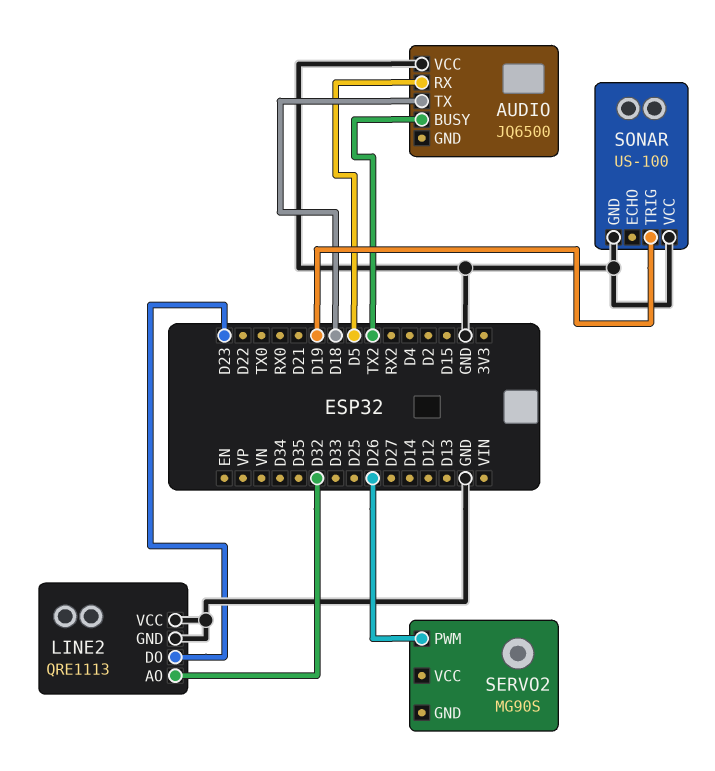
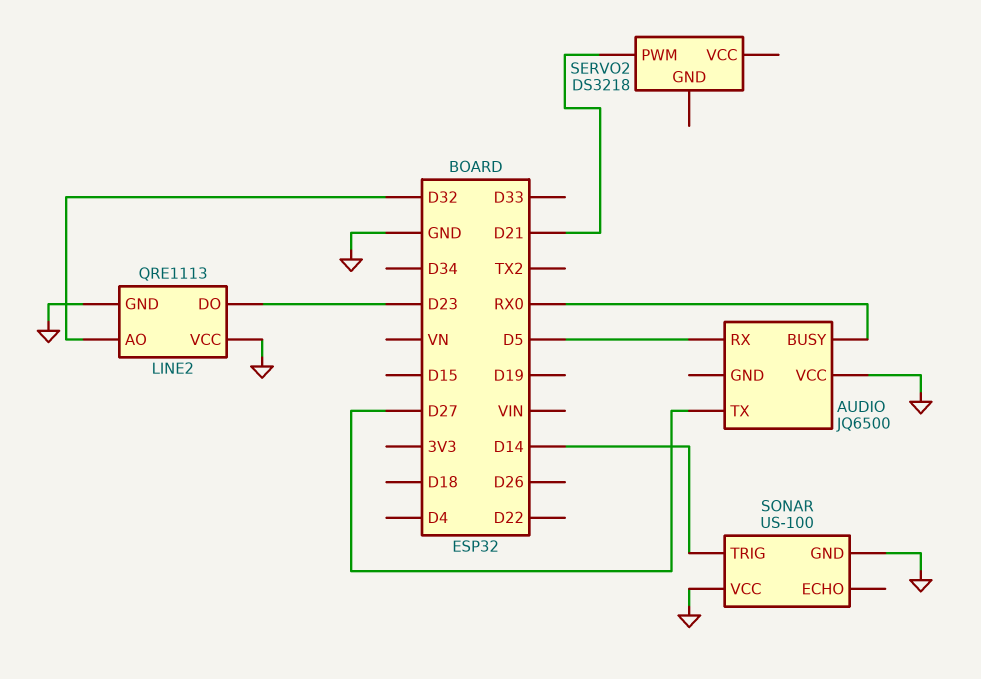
AUDIO pin BUSY: TX2 -> RX0
AUDIO pin TX: D18 -> D27
SERVO2: MG90S -> DS3218
SERVO2 pin PWM: D26 -> D21
SONAR pin TRIG: D19 -> D14

